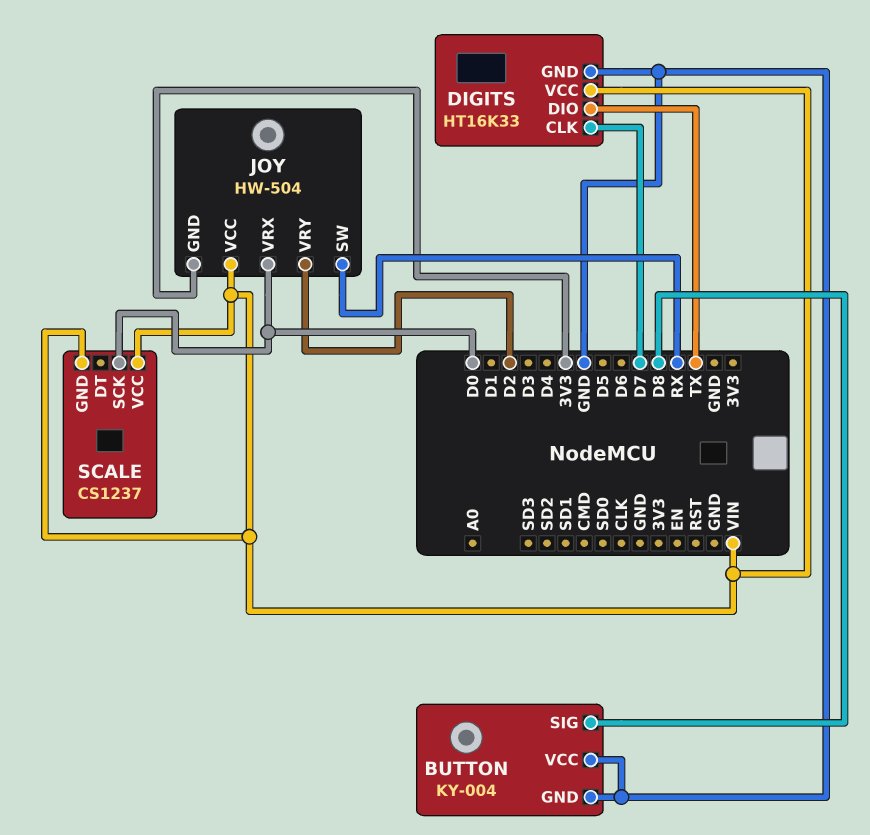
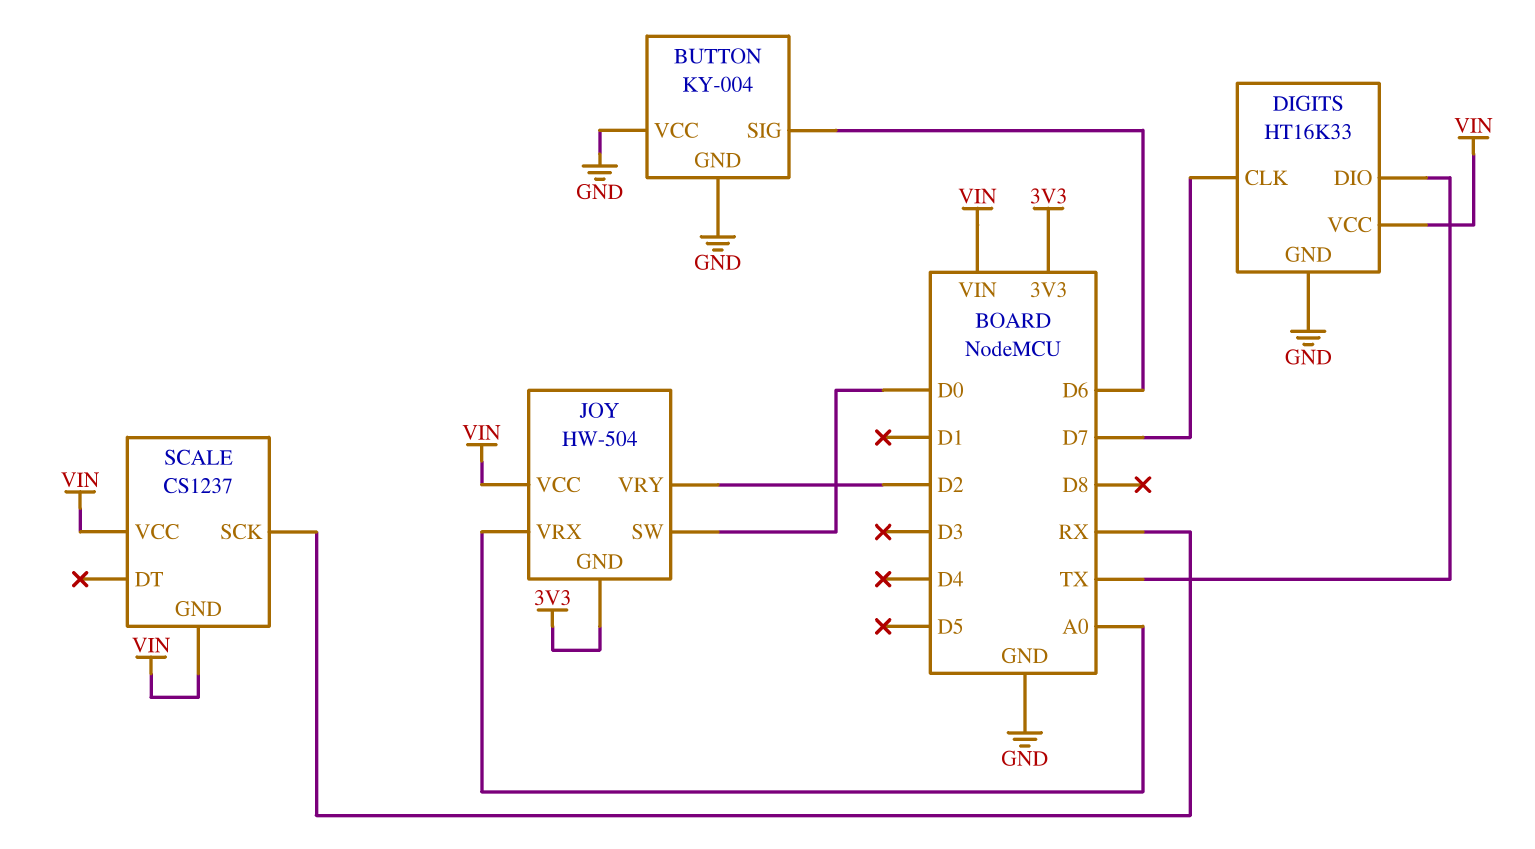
BUTTON pin SIG: D8 -> D6
JOY pin SW: RX -> D0
JOY pin VRX: D0 -> A0
SCALE pin SCK: D0 -> RX

